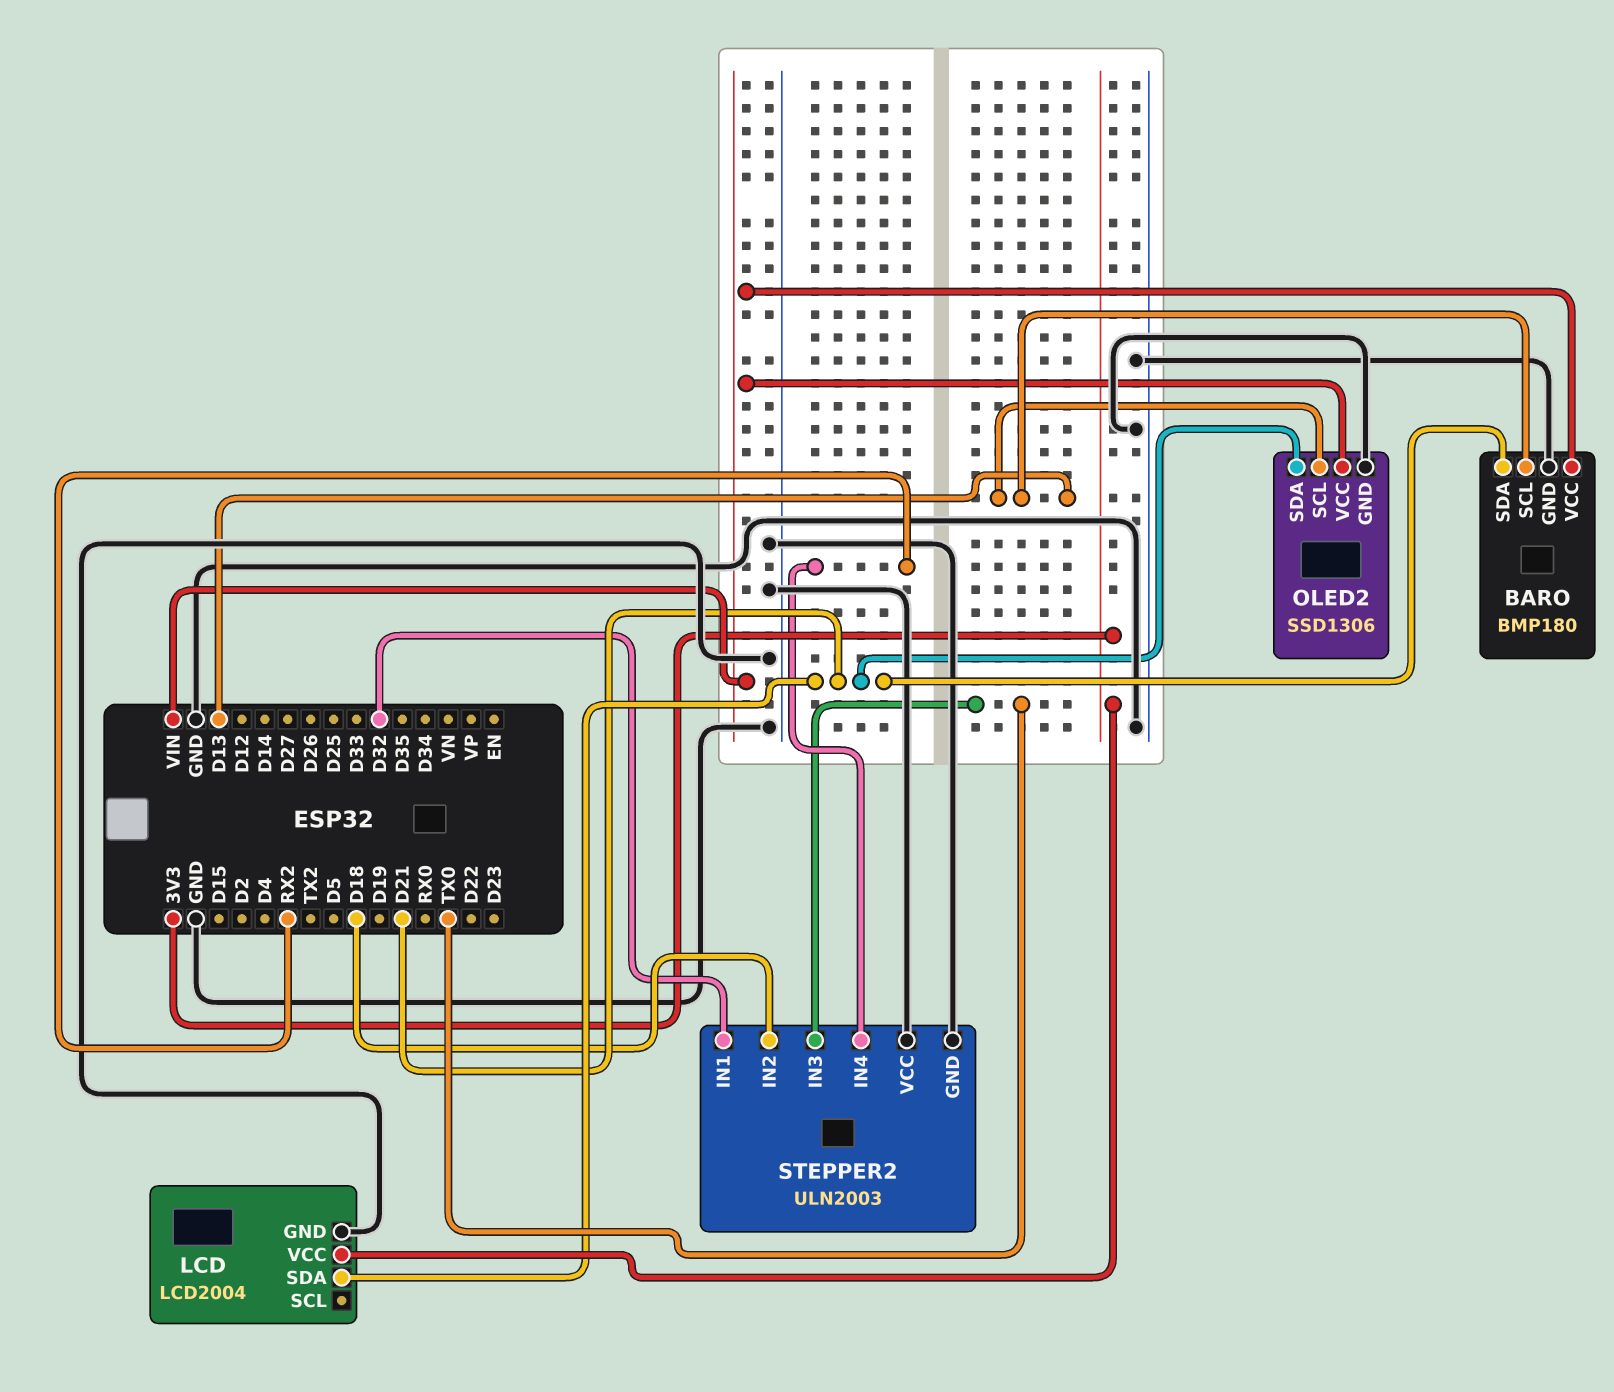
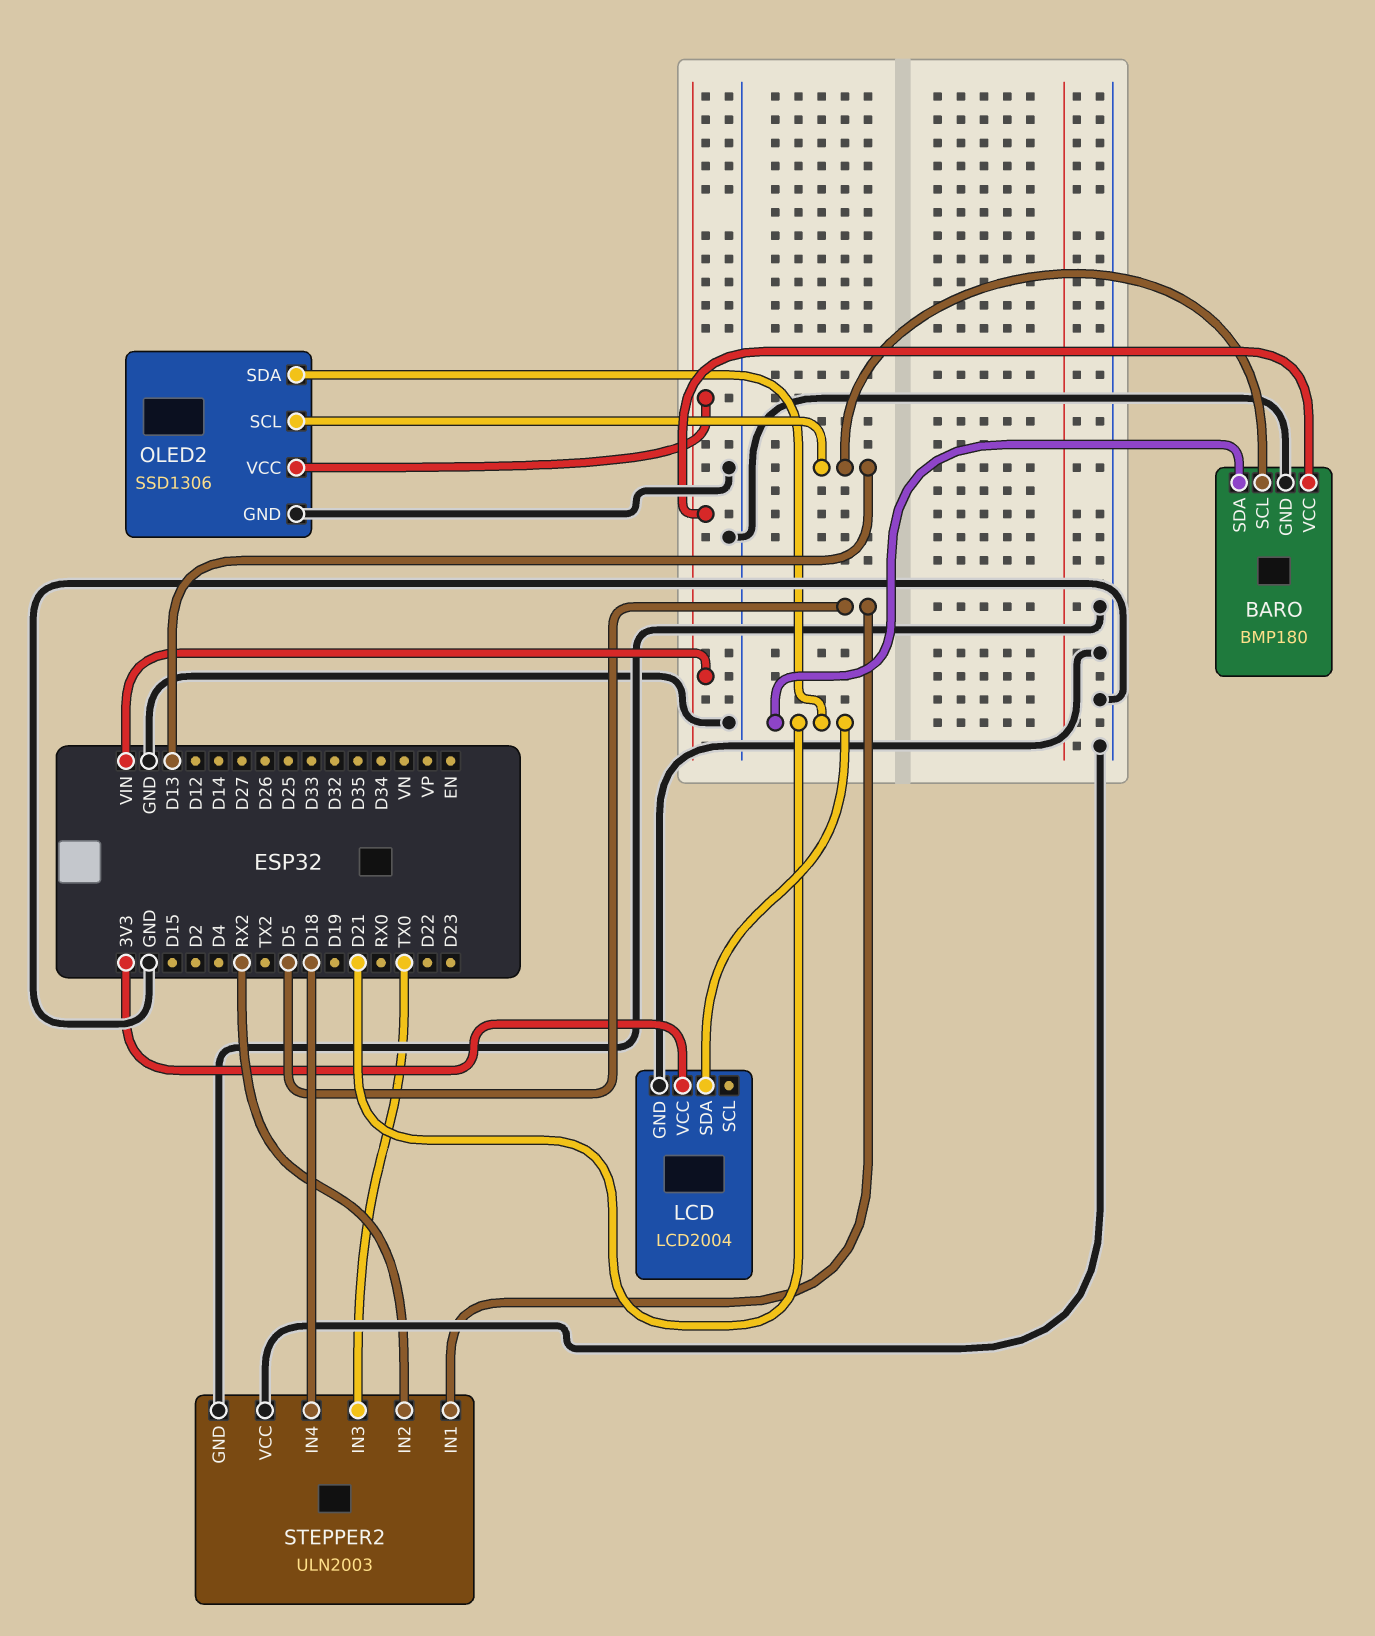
STEPPER2 pin IN1: D32 -> D5
STEPPER2 pin IN2: D18 -> RX2
STEPPER2 pin IN4: RX2 -> D18

